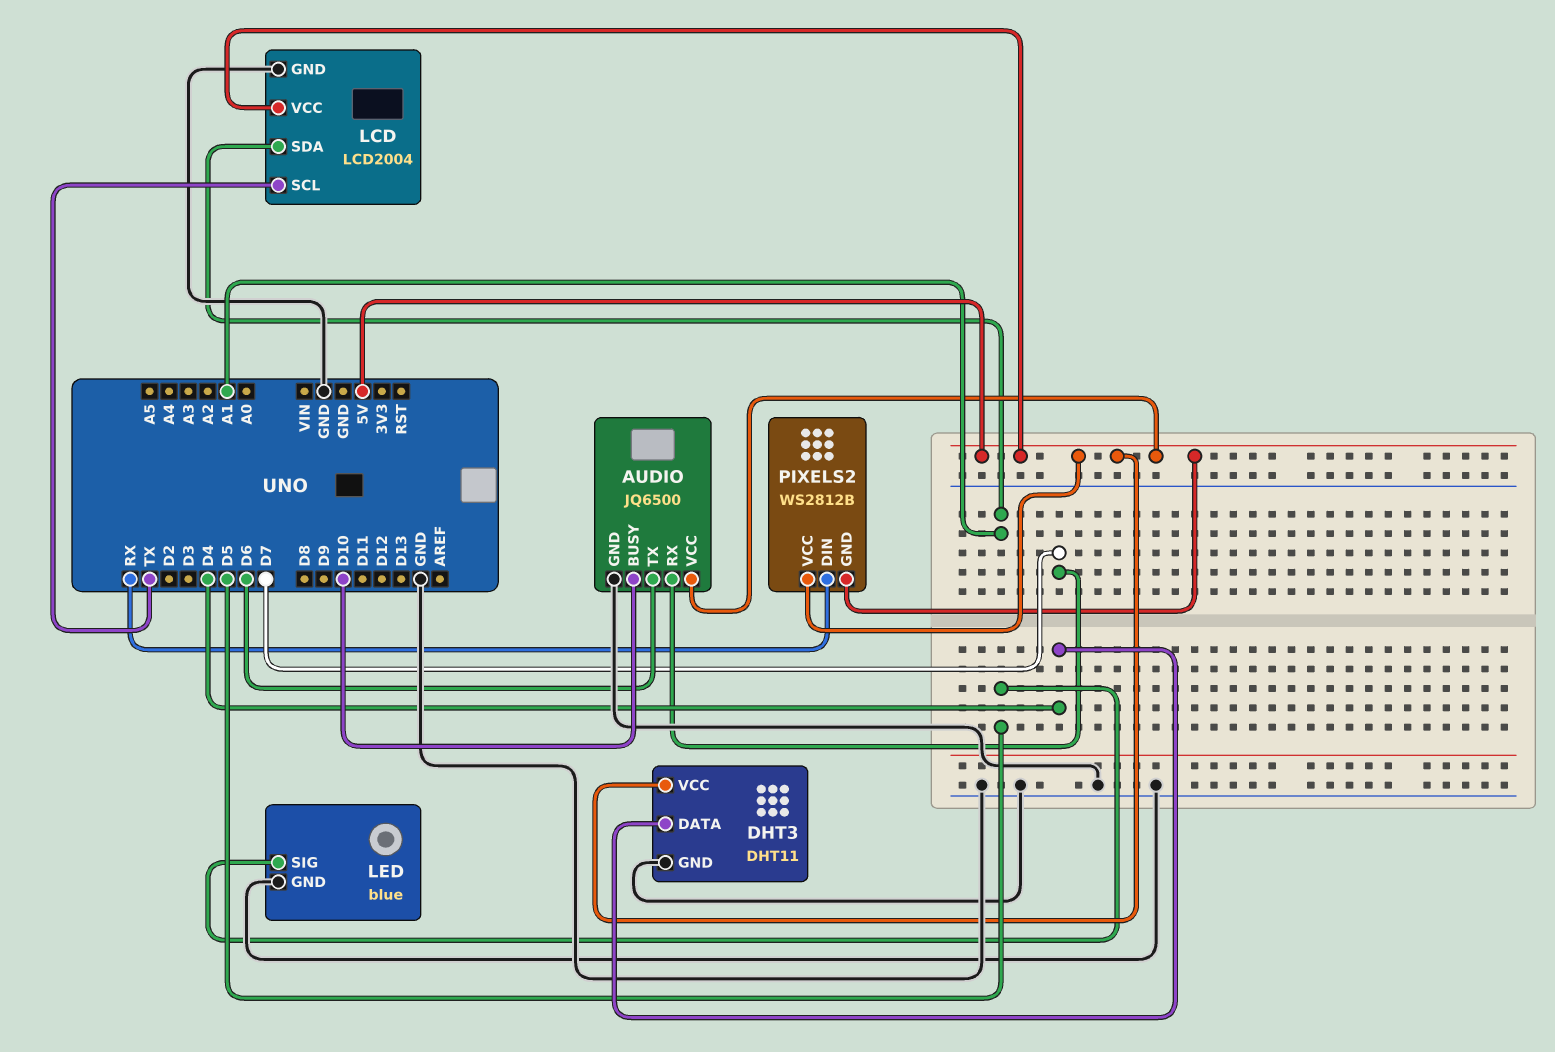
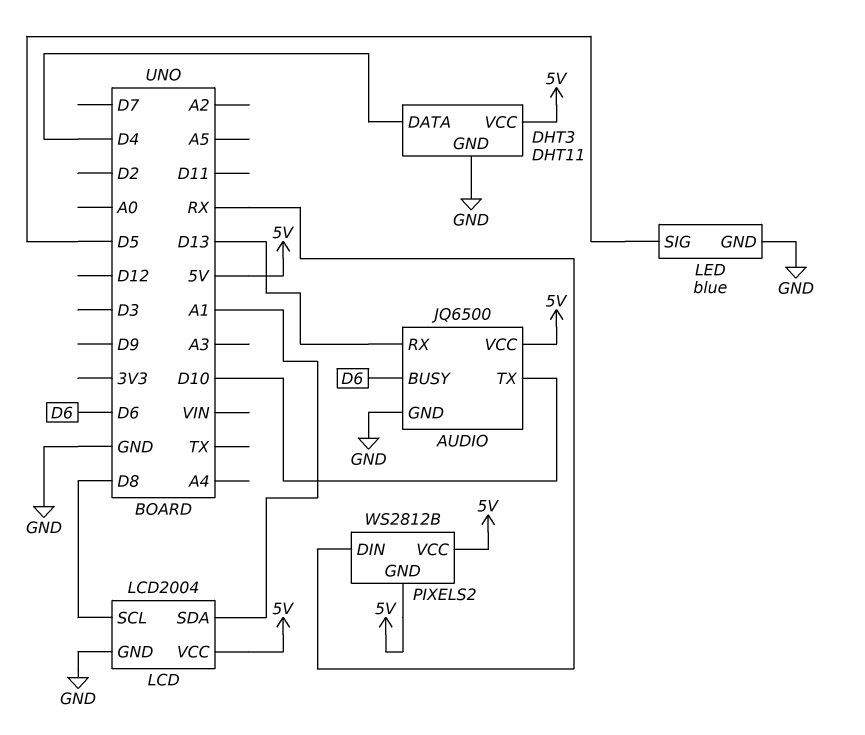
AUDIO pin BUSY: D10 -> D6
AUDIO pin RX: D7 -> D13
AUDIO pin TX: D6 -> D10
LCD pin SCL: TX -> D8

